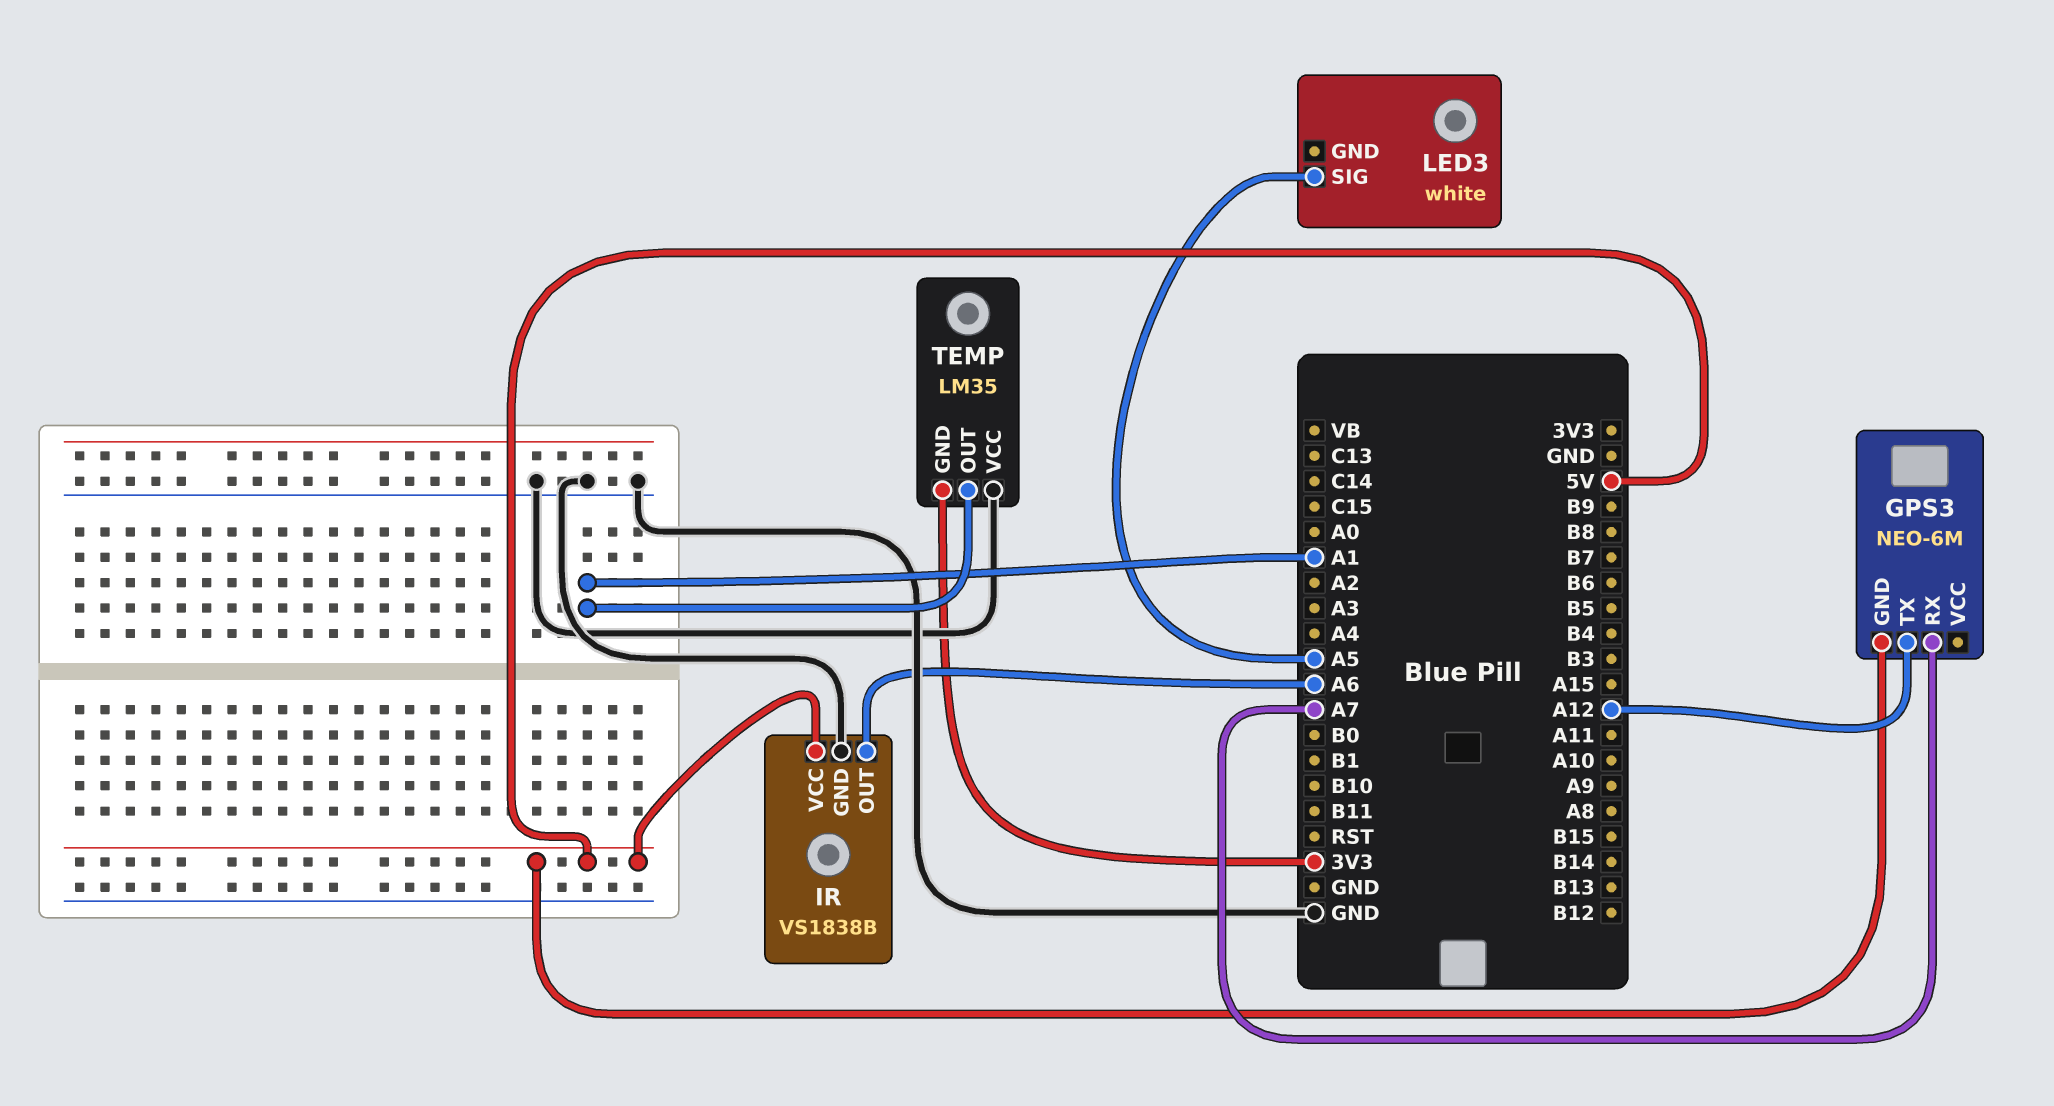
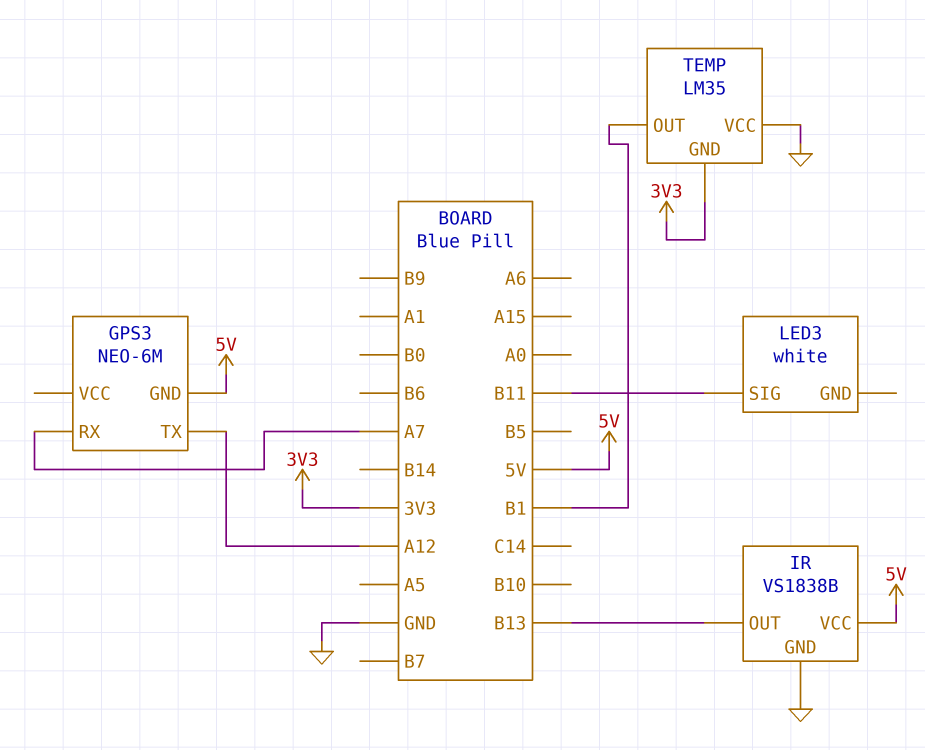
IR pin OUT: A6 -> B13
LED3 pin SIG: A5 -> B11
TEMP pin OUT: A1 -> B1

